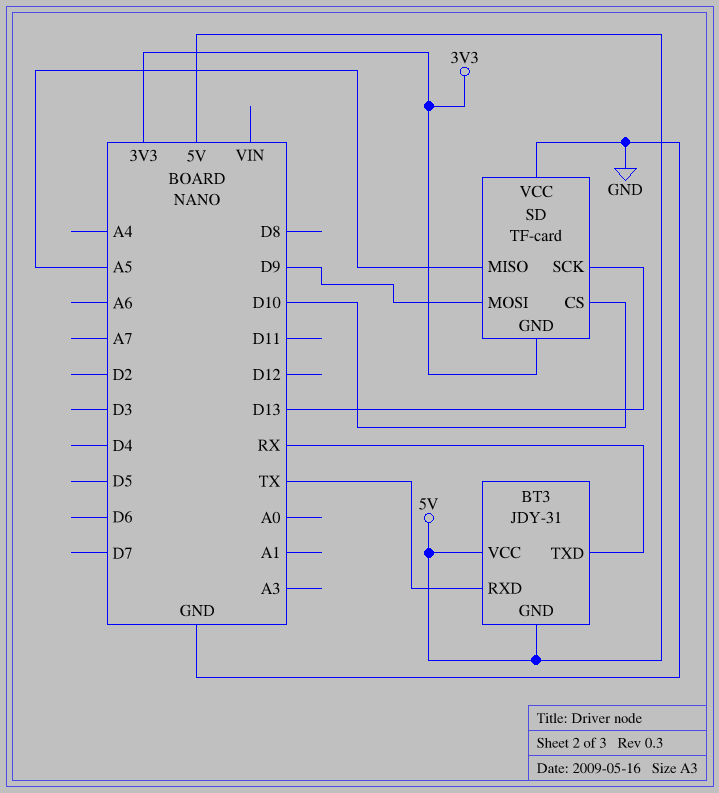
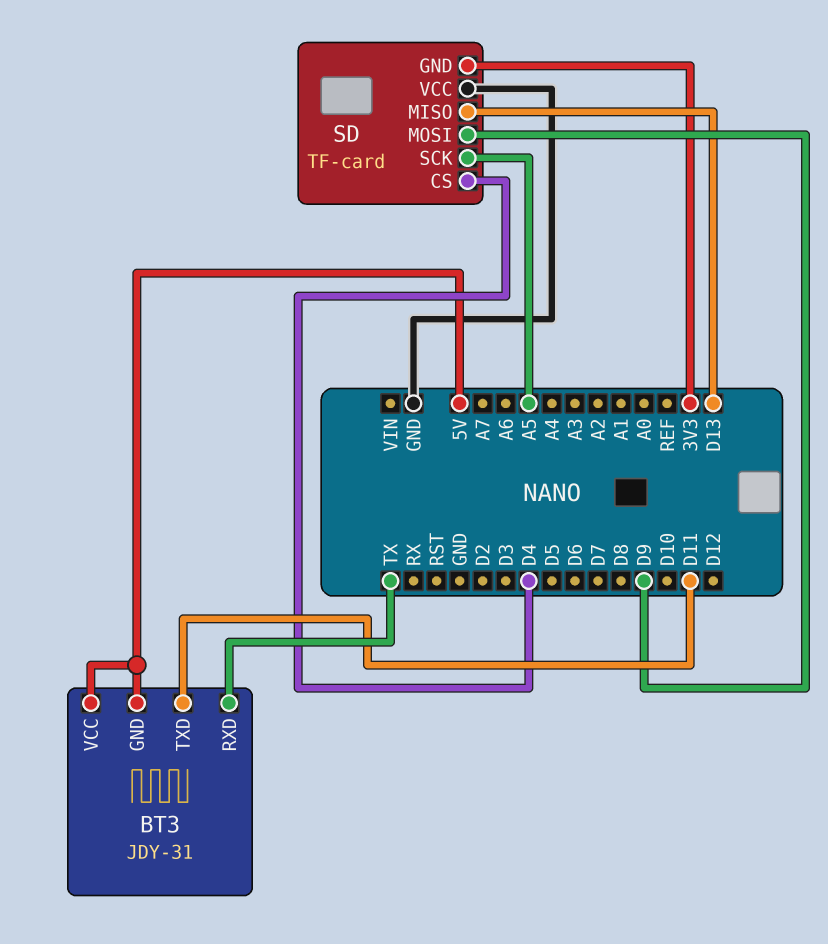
BT3 pin TXD: RX -> D11
SD pin CS: D10 -> D4
SD pin MISO: A5 -> D13
SD pin SCK: D13 -> A5

